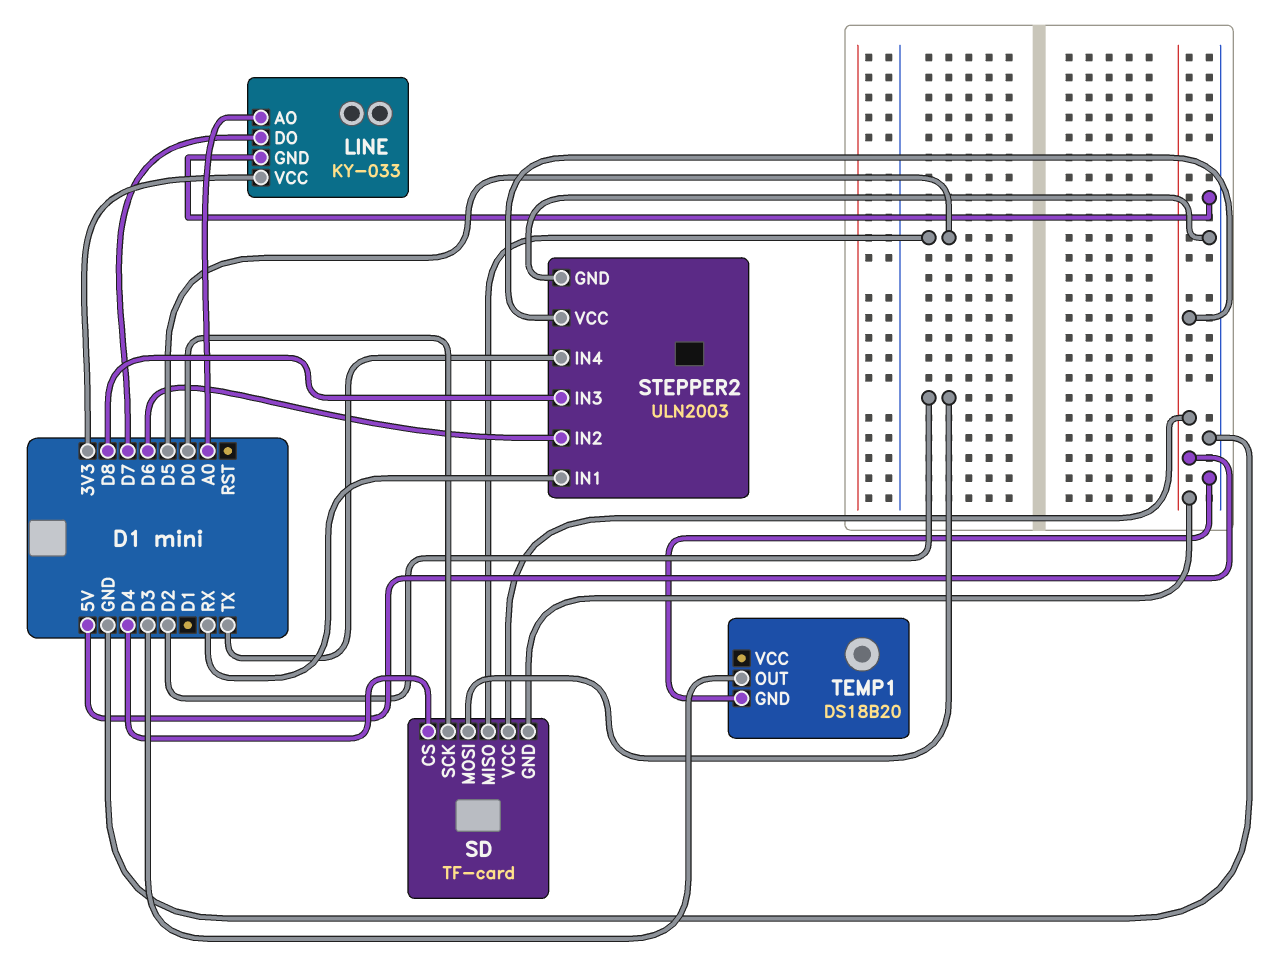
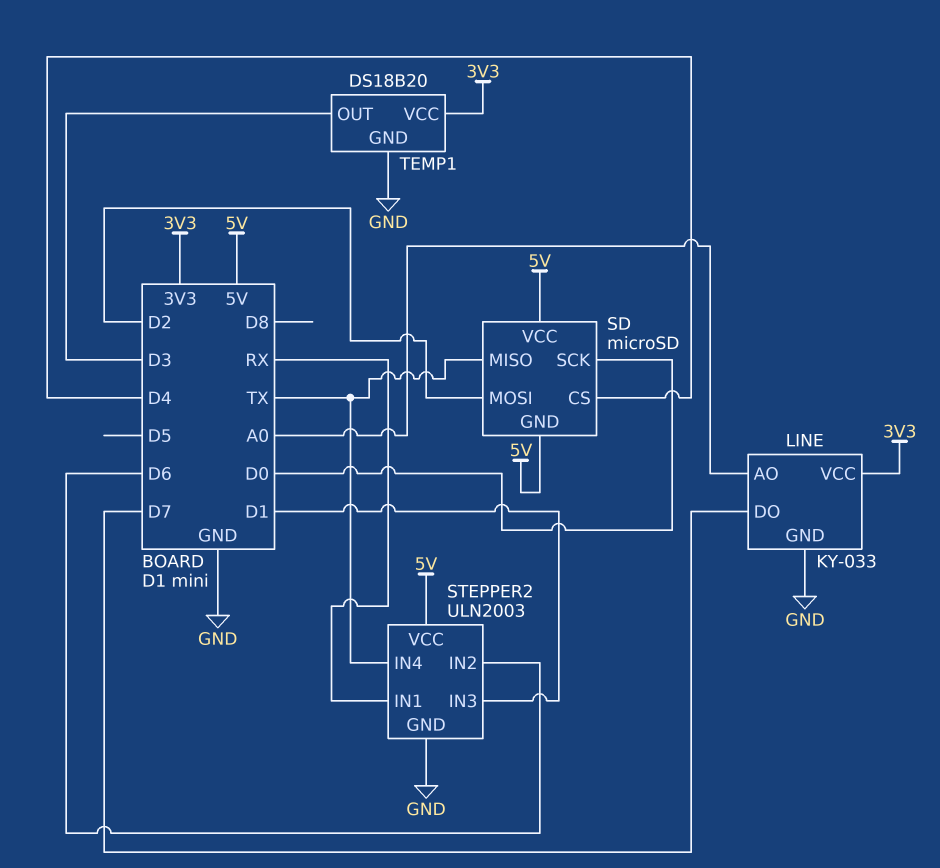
SD: TF-card -> microSD
SD pin MISO: D5 -> TX
STEPPER2 pin IN3: D8 -> D1
TEMP1 pin VCC: none -> 3V3

